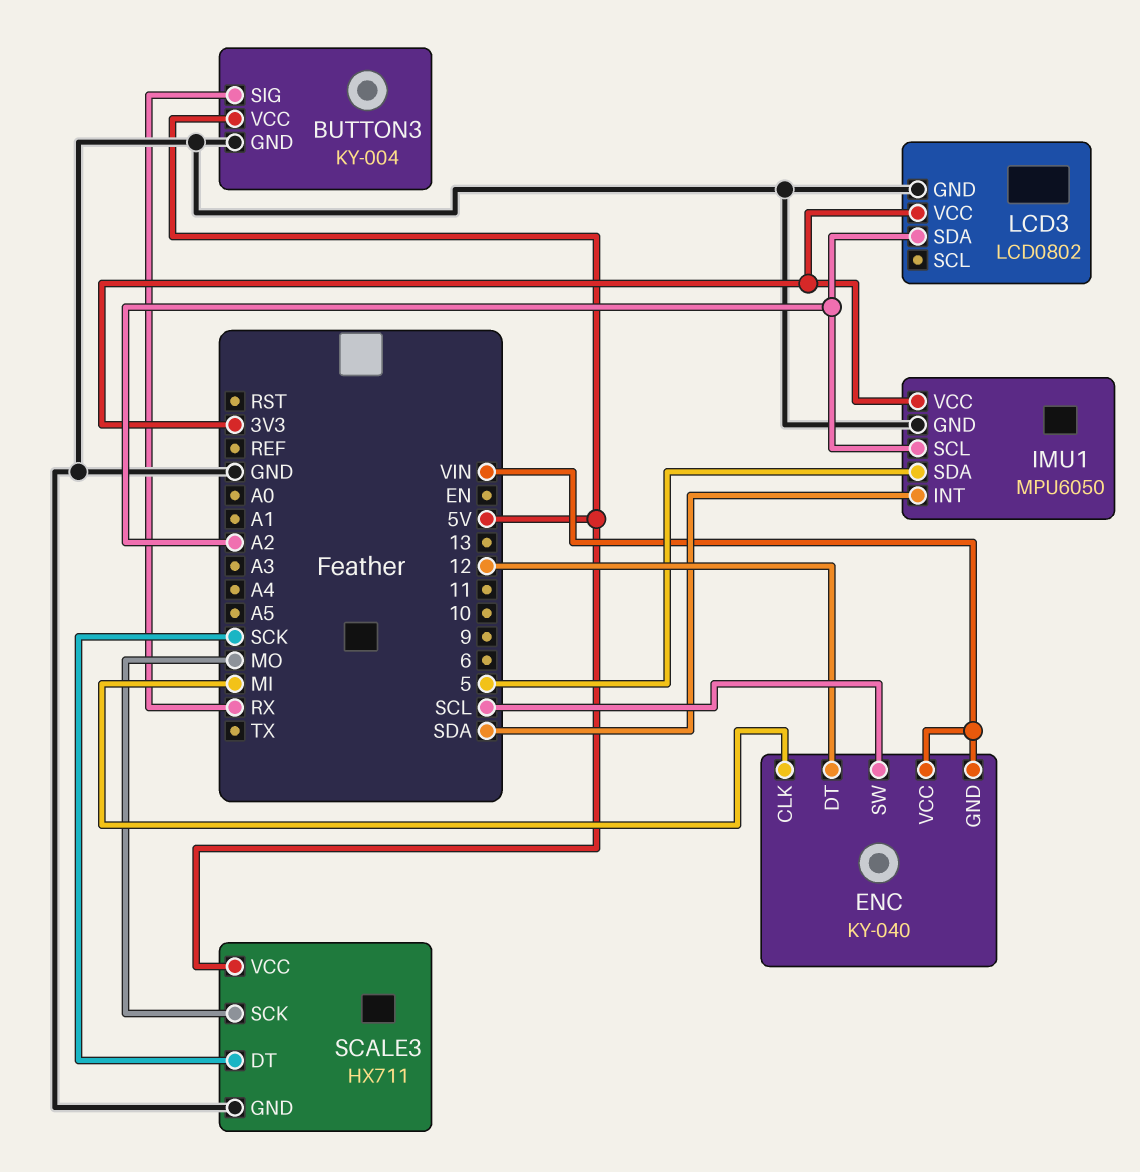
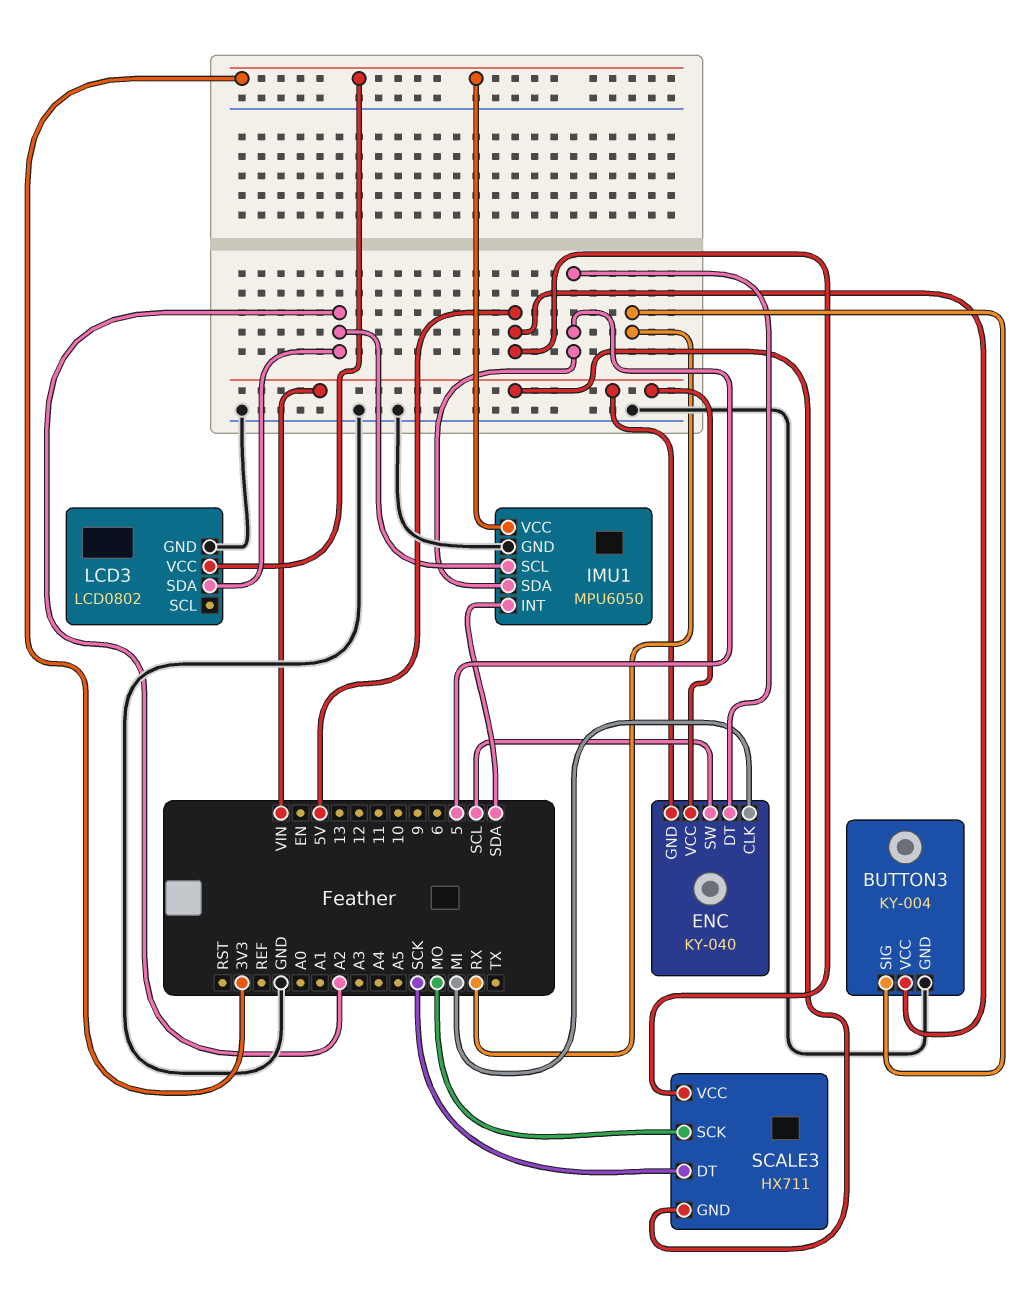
ENC pin DT: 12 -> 5
SCALE3 pin GND: GND -> VIN

